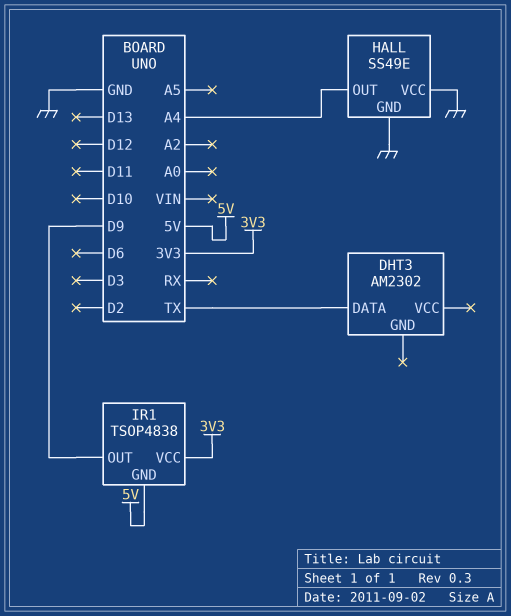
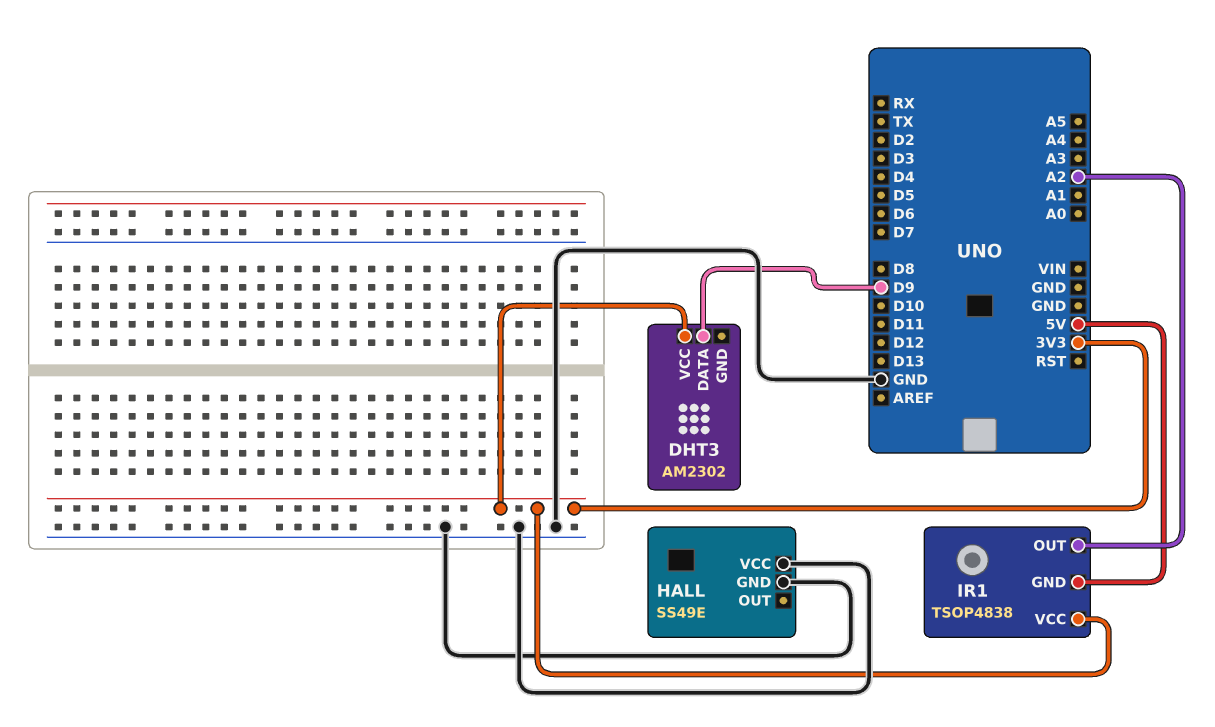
DHT3 pin DATA: TX -> D9
DHT3 pin VCC: none -> 3V3
HALL pin OUT: A4 -> none
IR1 pin OUT: D9 -> A2

